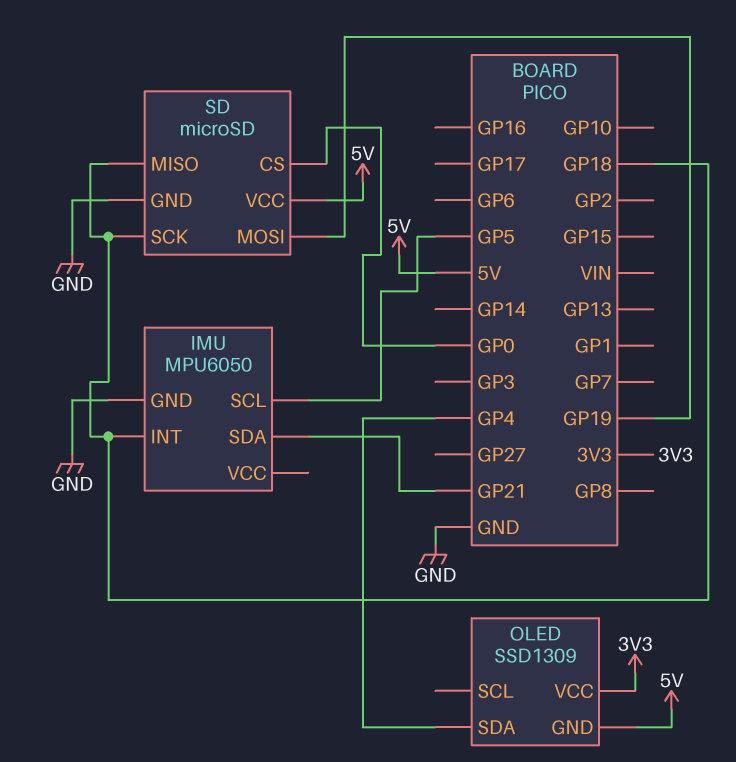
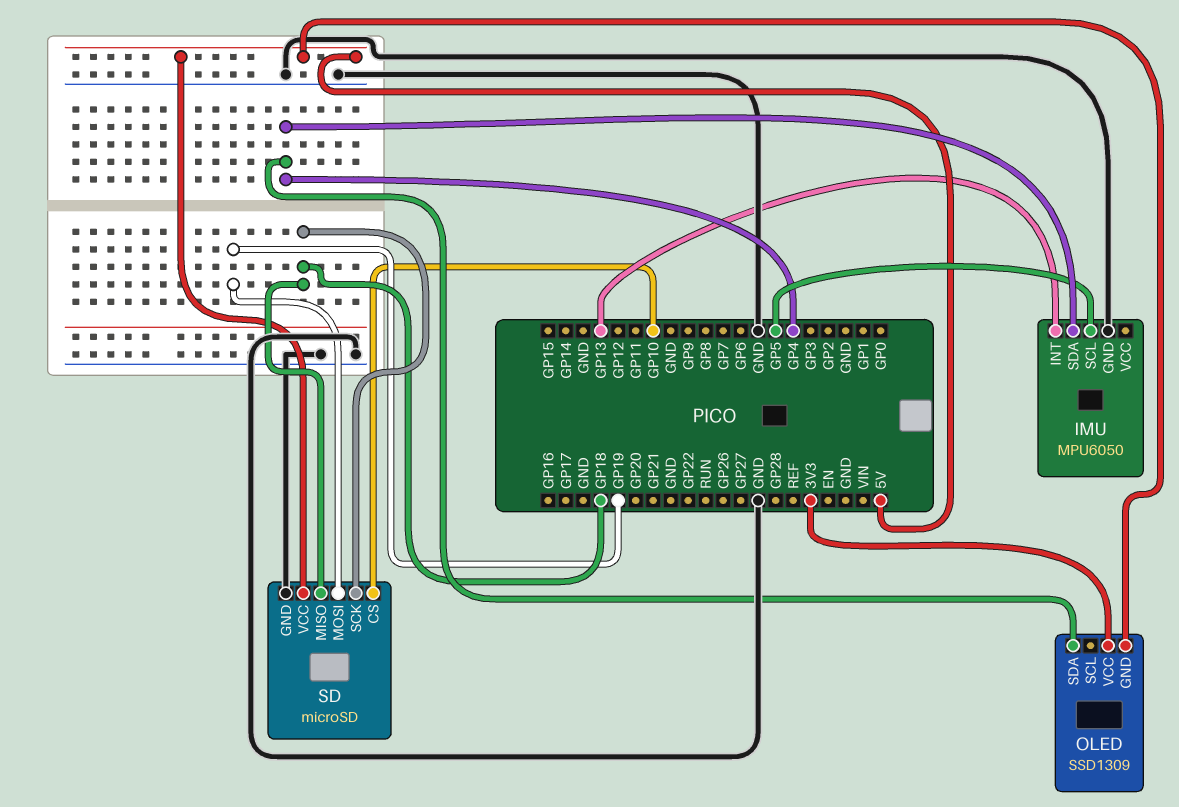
IMU pin INT: GP18 -> GP13
IMU pin SDA: GP21 -> GP4
SD pin CS: GP0 -> GP10

